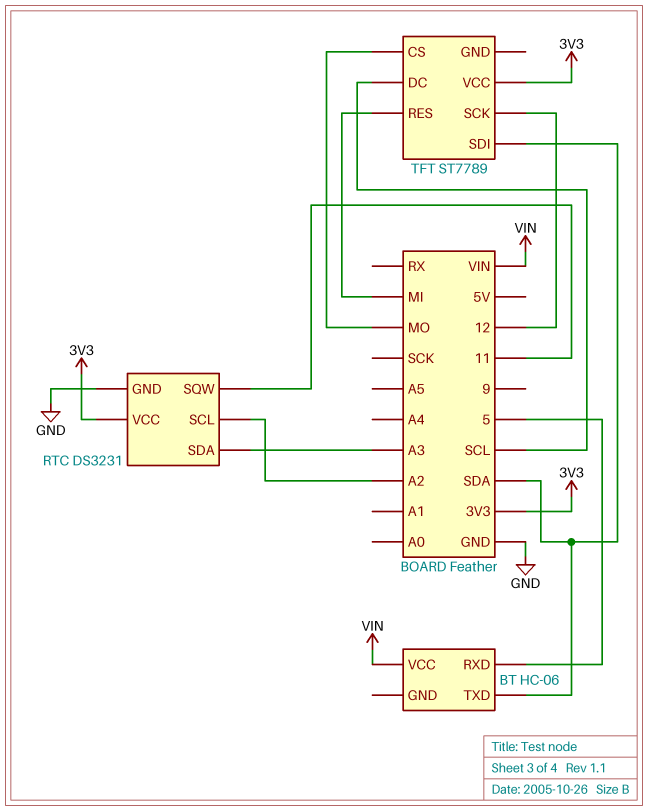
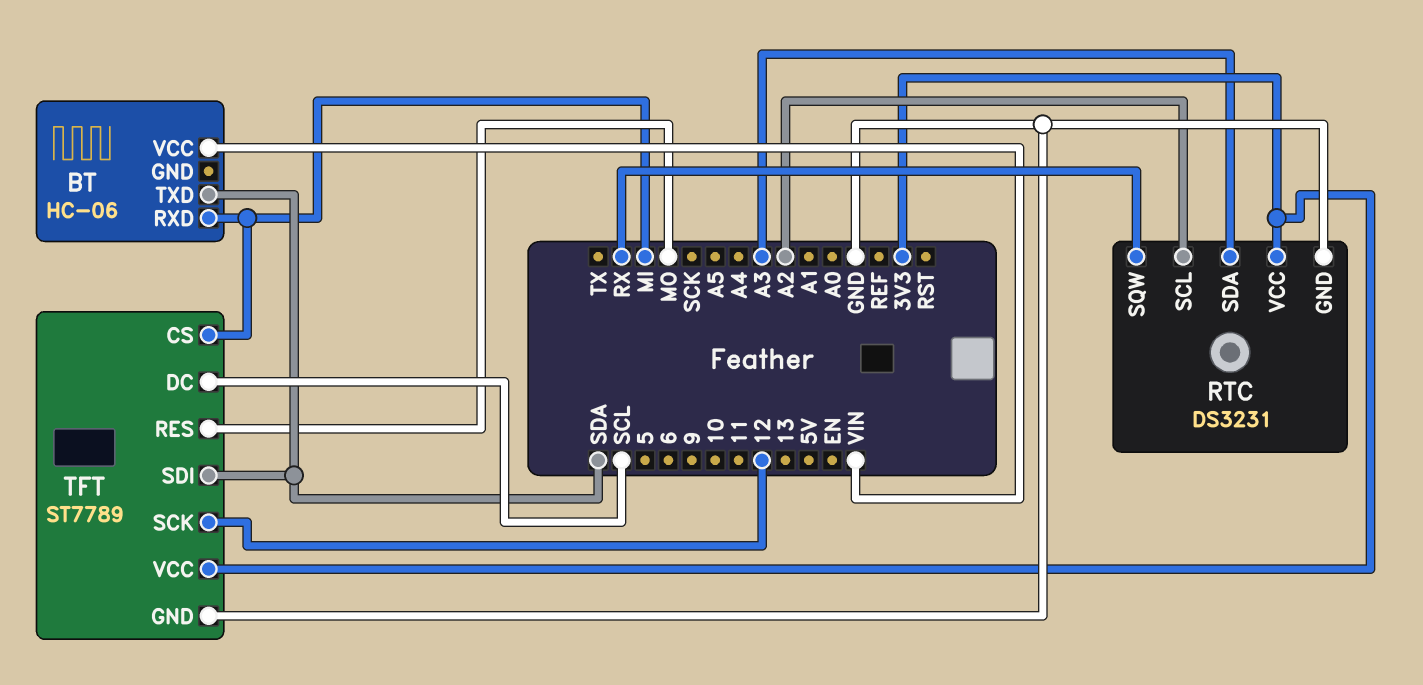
BT pin RXD: 5 -> MI
RTC pin SQW: 11 -> RX
TFT pin CS: MO -> MI
TFT pin GND: none -> GND
TFT pin RES: MI -> MO

